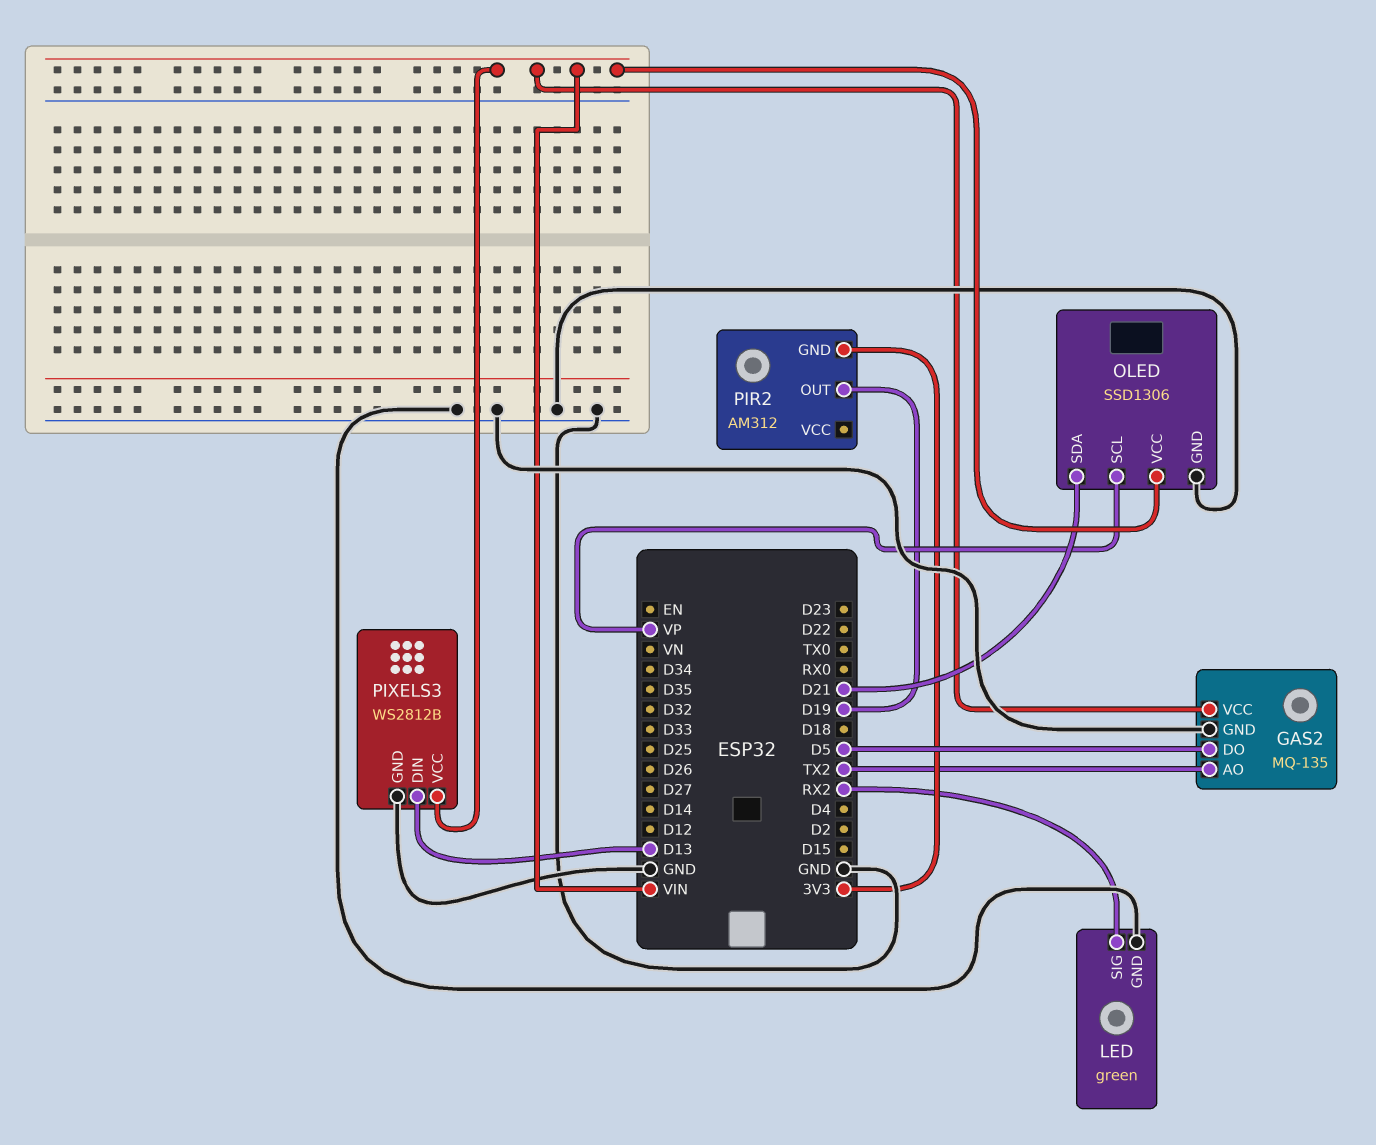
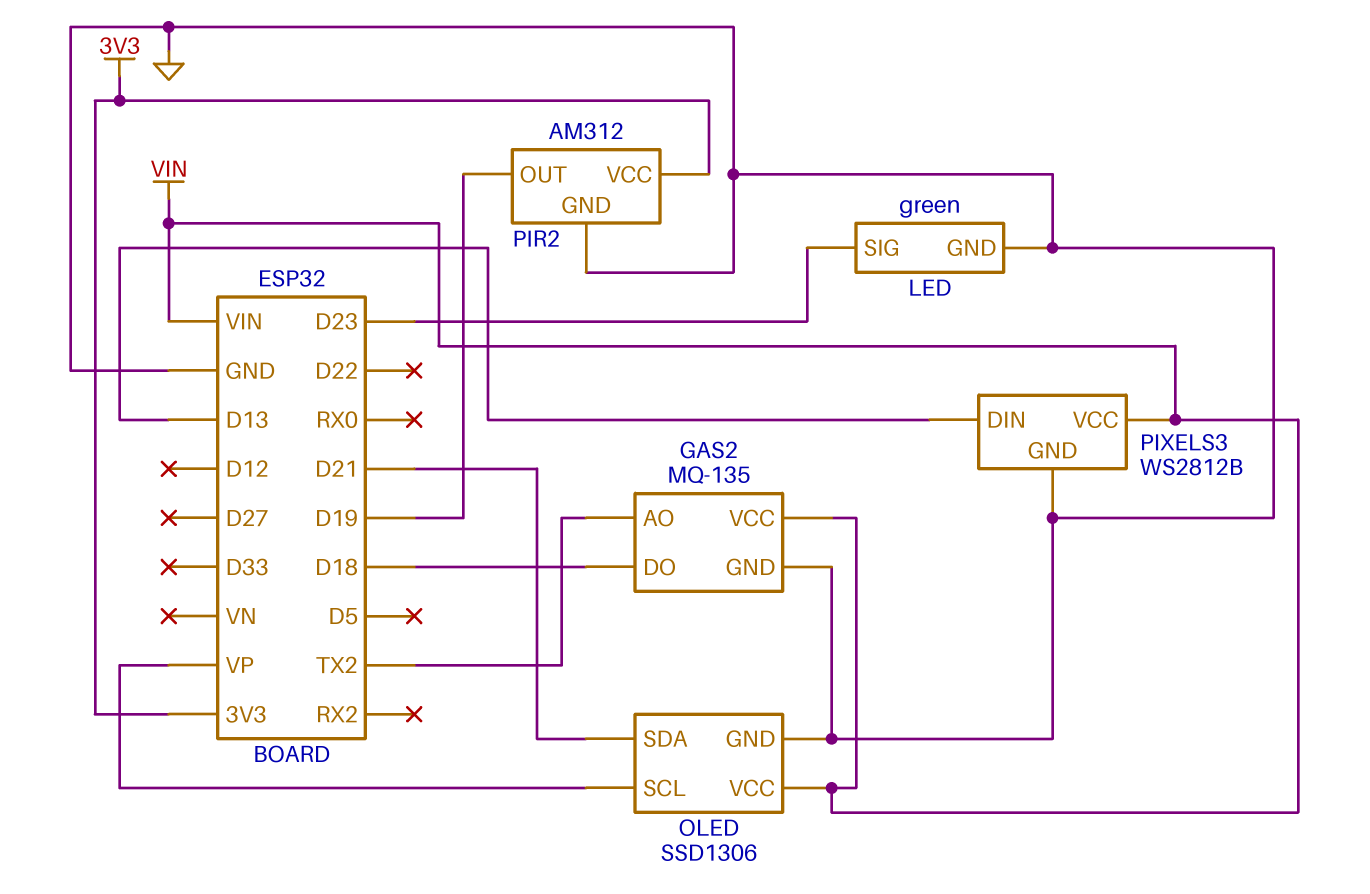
GAS2 pin DO: D5 -> D18
LED pin SIG: RX2 -> D23
PIR2 pin GND: 3V3 -> GND
PIR2 pin VCC: none -> 3V3

